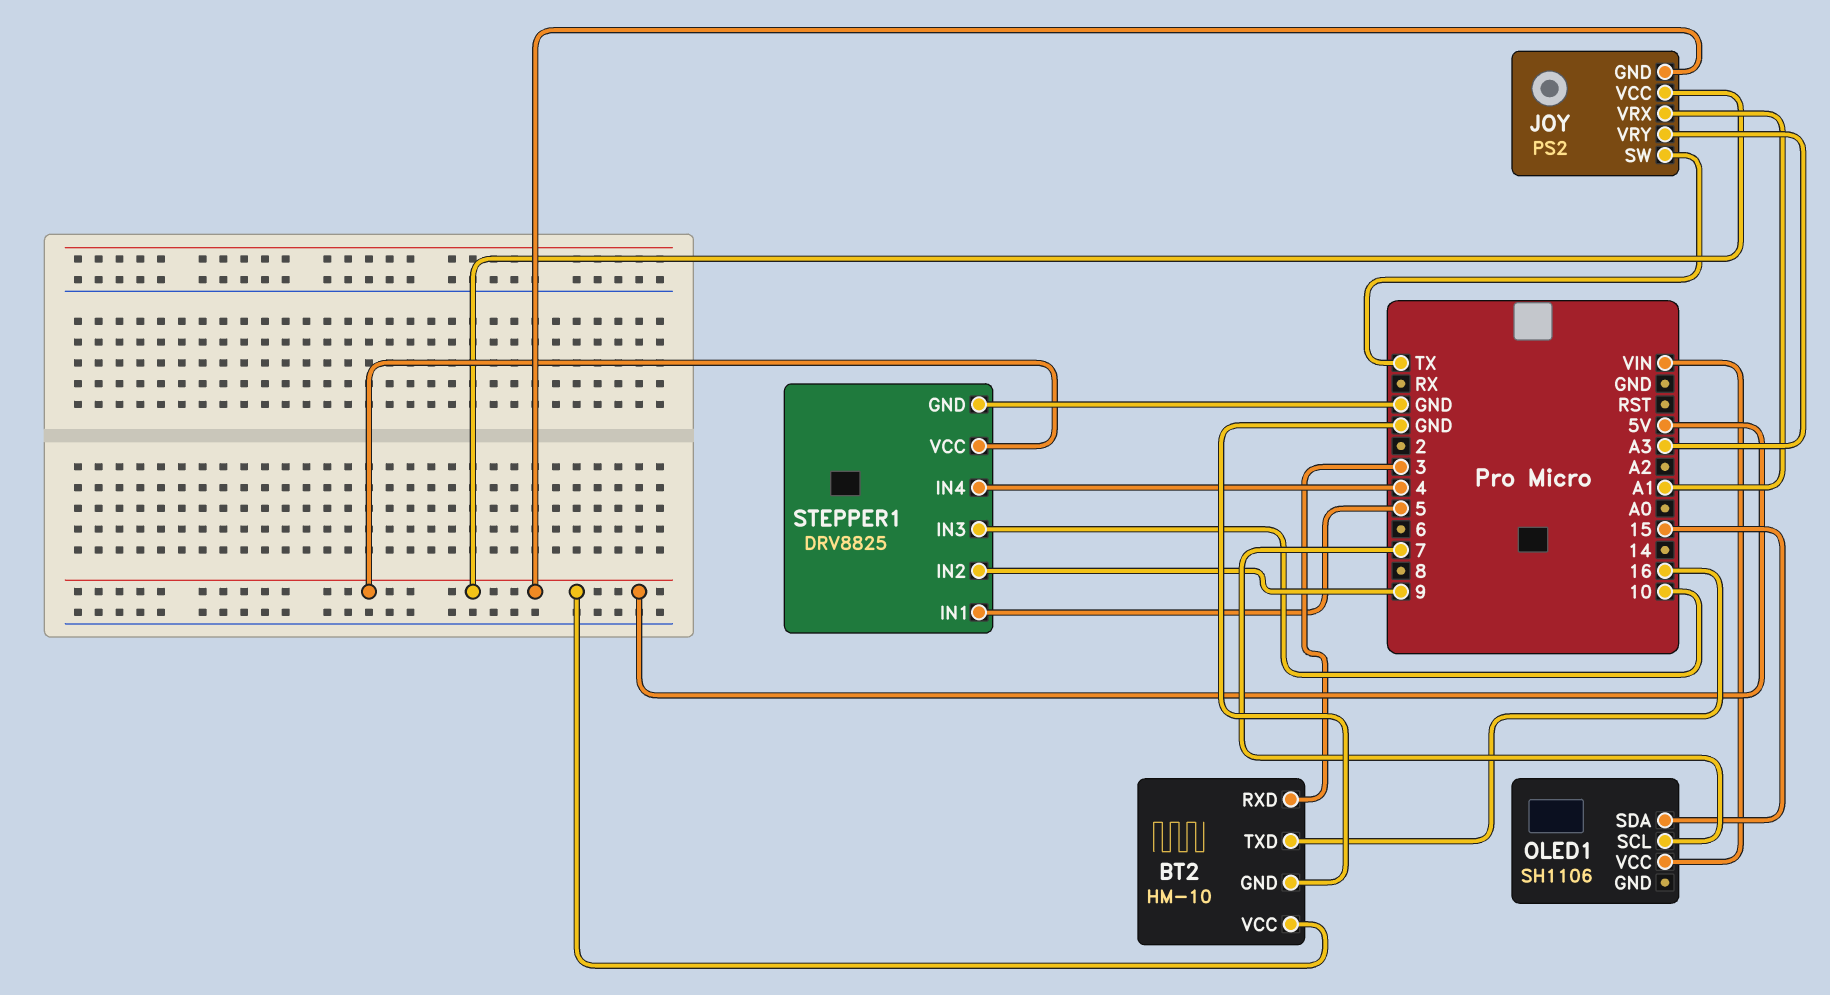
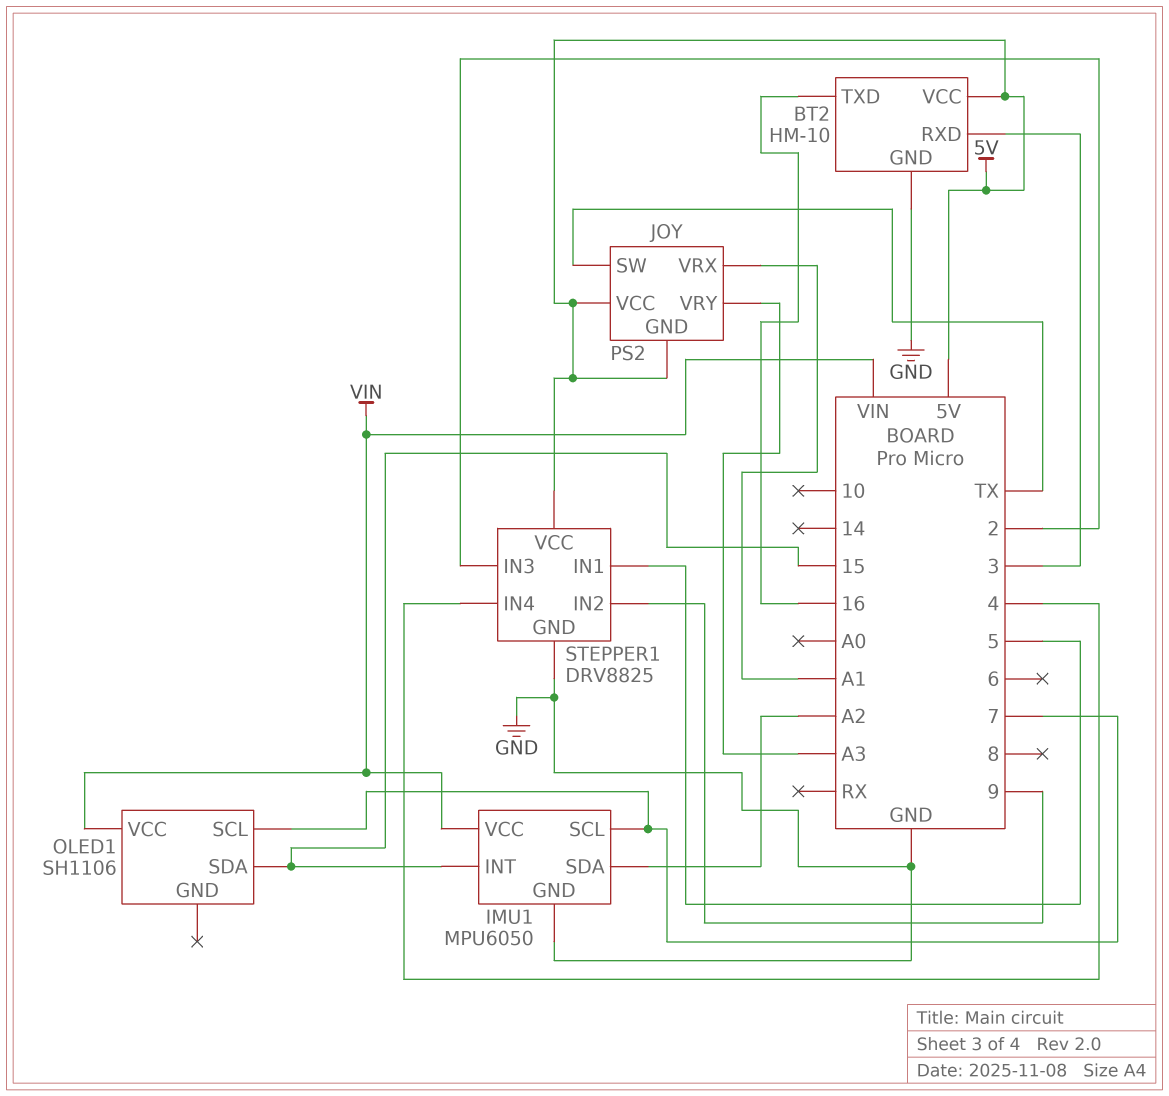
IMU1: none -> MPU6050
IMU1 pin GND: none -> GND
IMU1 pin INT: none -> 15
IMU1 pin SCL: none -> 7
IMU1 pin SDA: none -> A2
IMU1 pin VCC: none -> VIN
STEPPER1 pin IN3: 10 -> 2

